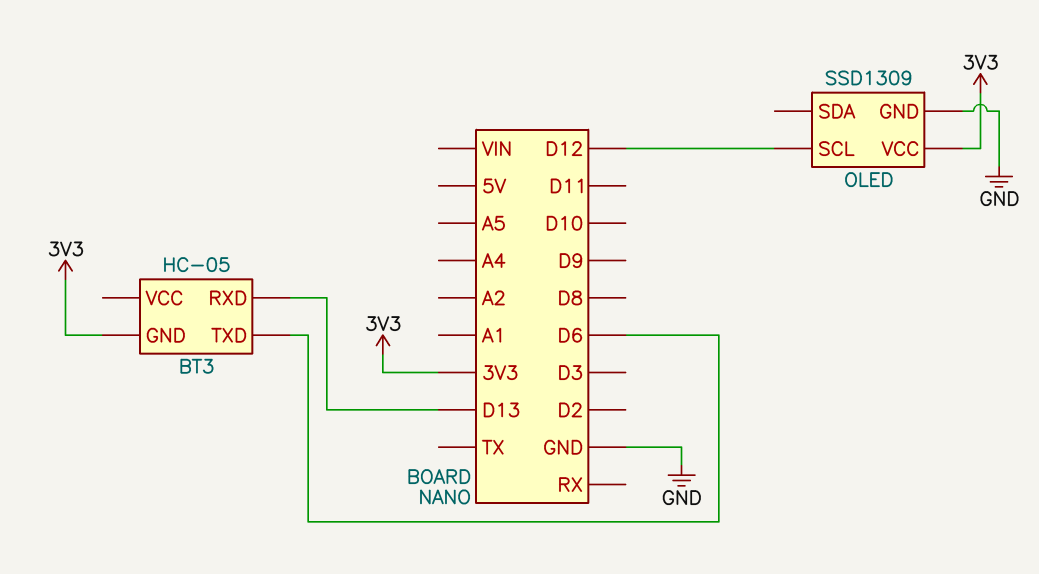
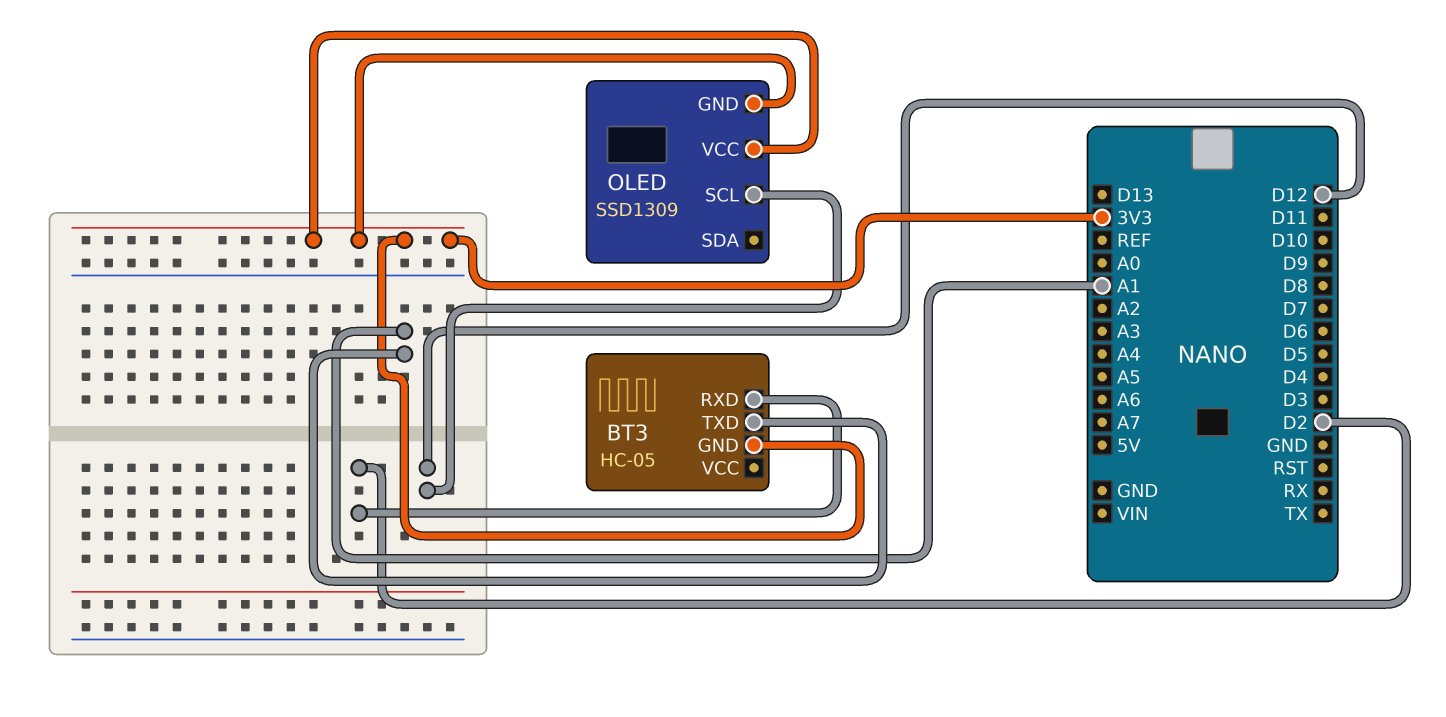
BT3 pin RXD: D13 -> D2
BT3 pin TXD: D6 -> A1
OLED pin GND: GND -> 3V3

